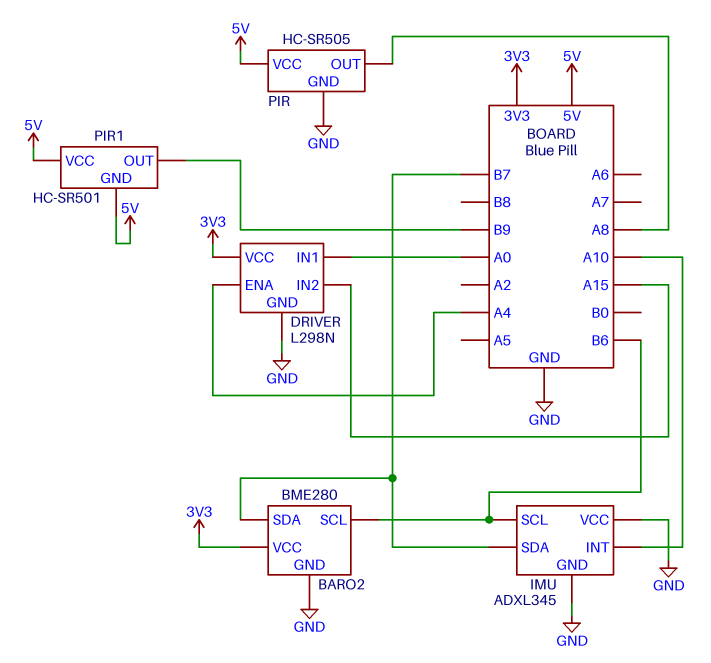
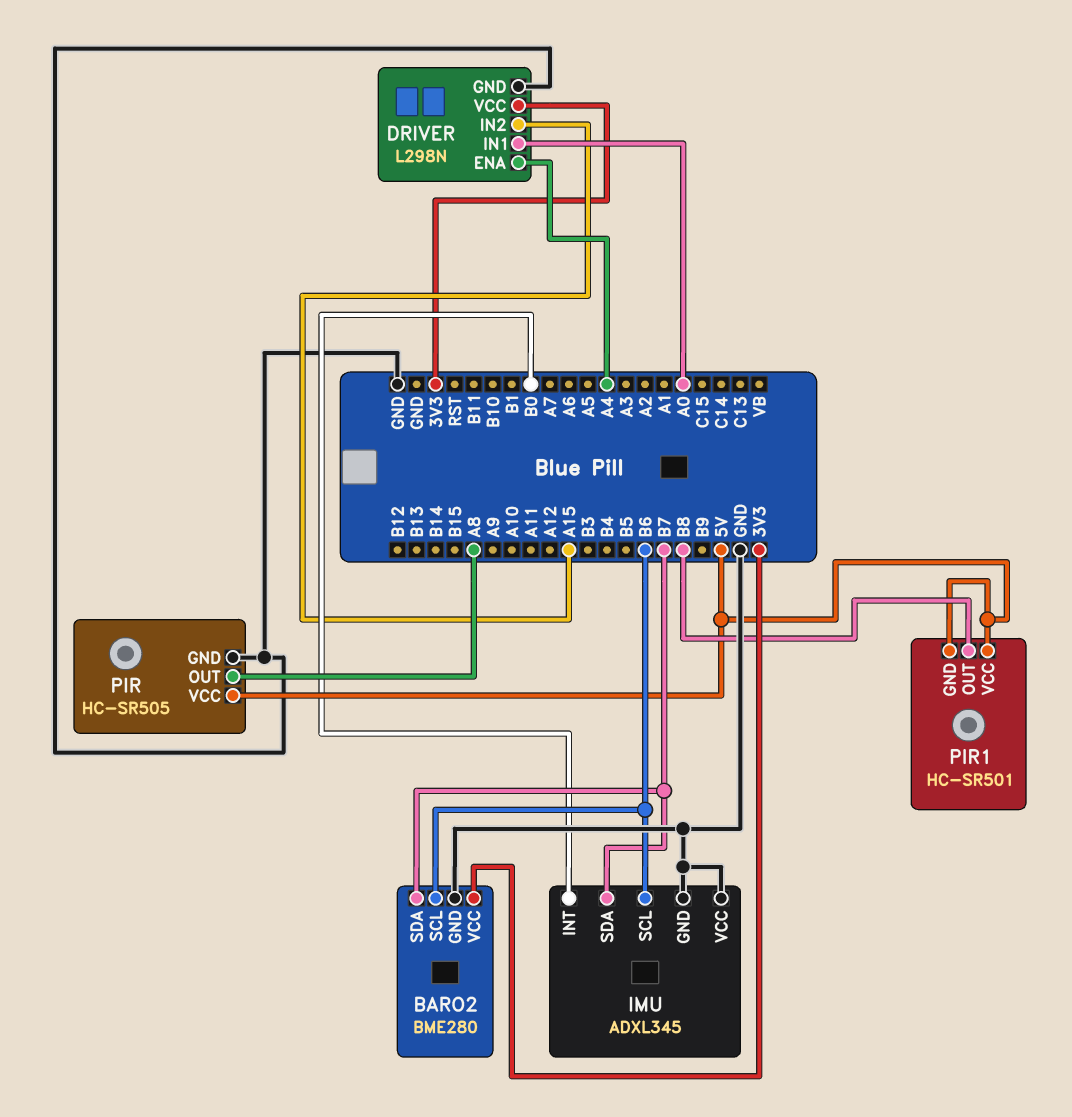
IMU pin INT: A10 -> B0
PIR1 pin OUT: B9 -> B8

